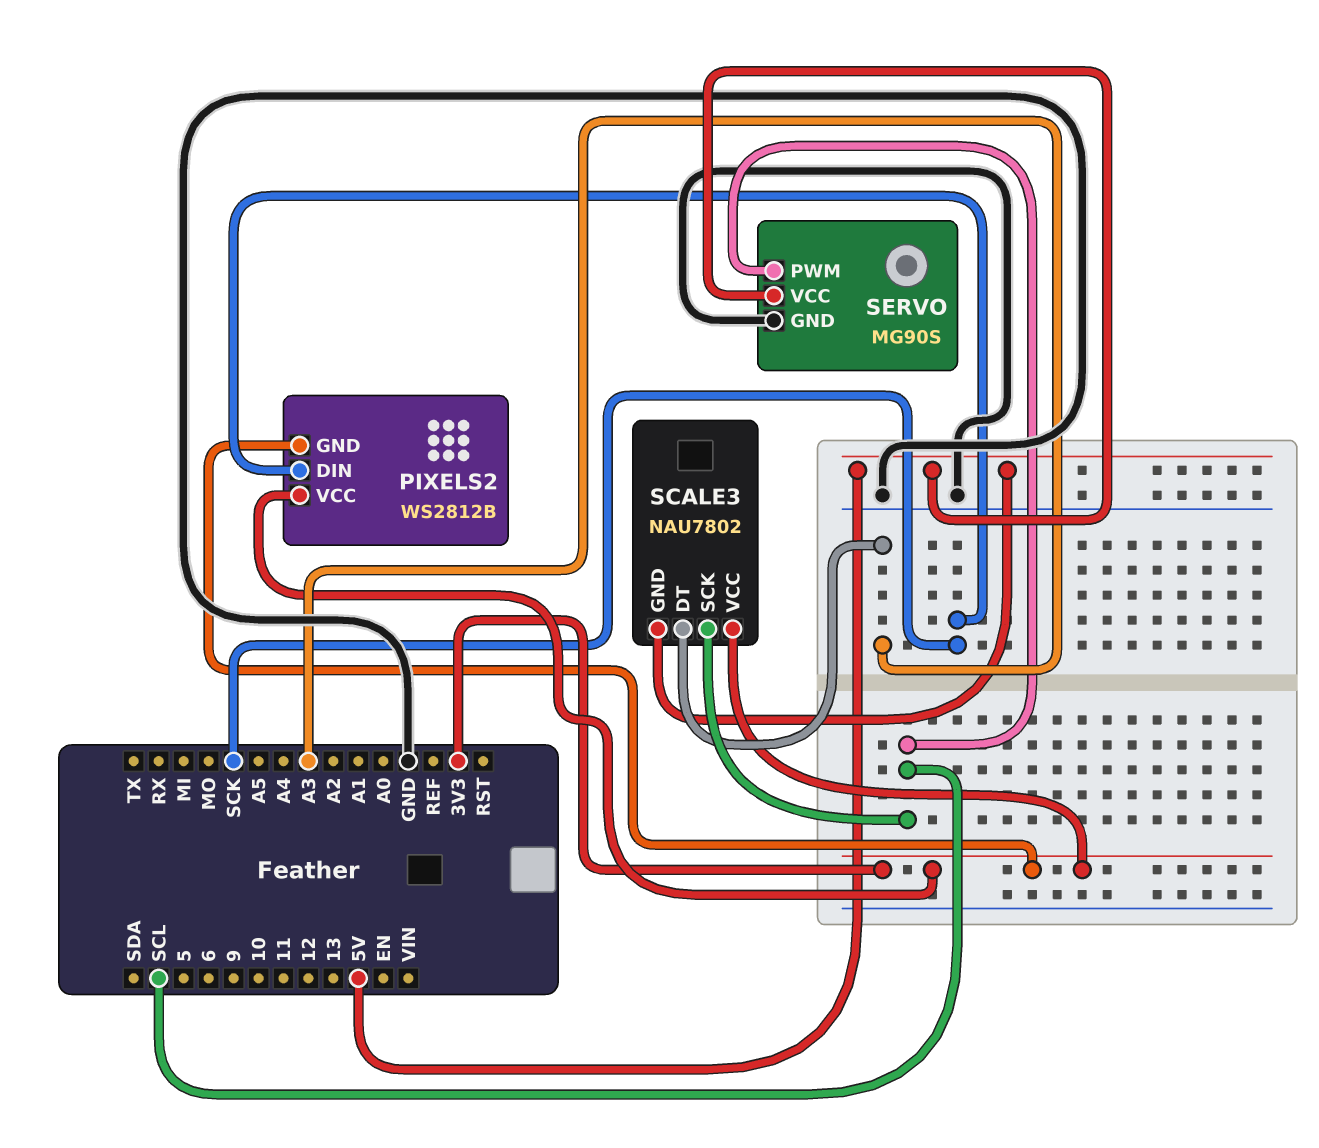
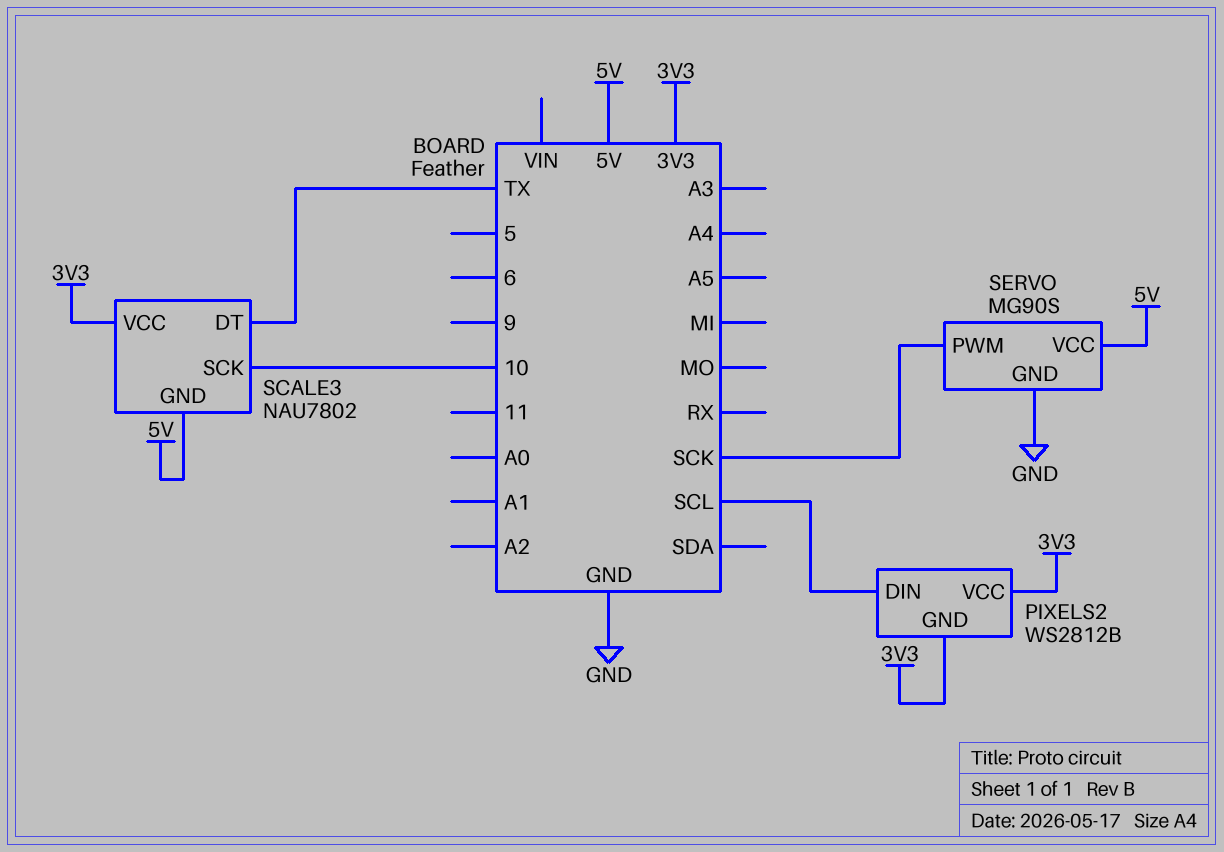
PIXELS2 pin DIN: SCK -> SCL
SCALE3 pin DT: A3 -> TX
SCALE3 pin SCK: SCL -> 10
SERVO pin PWM: SCL -> SCK

